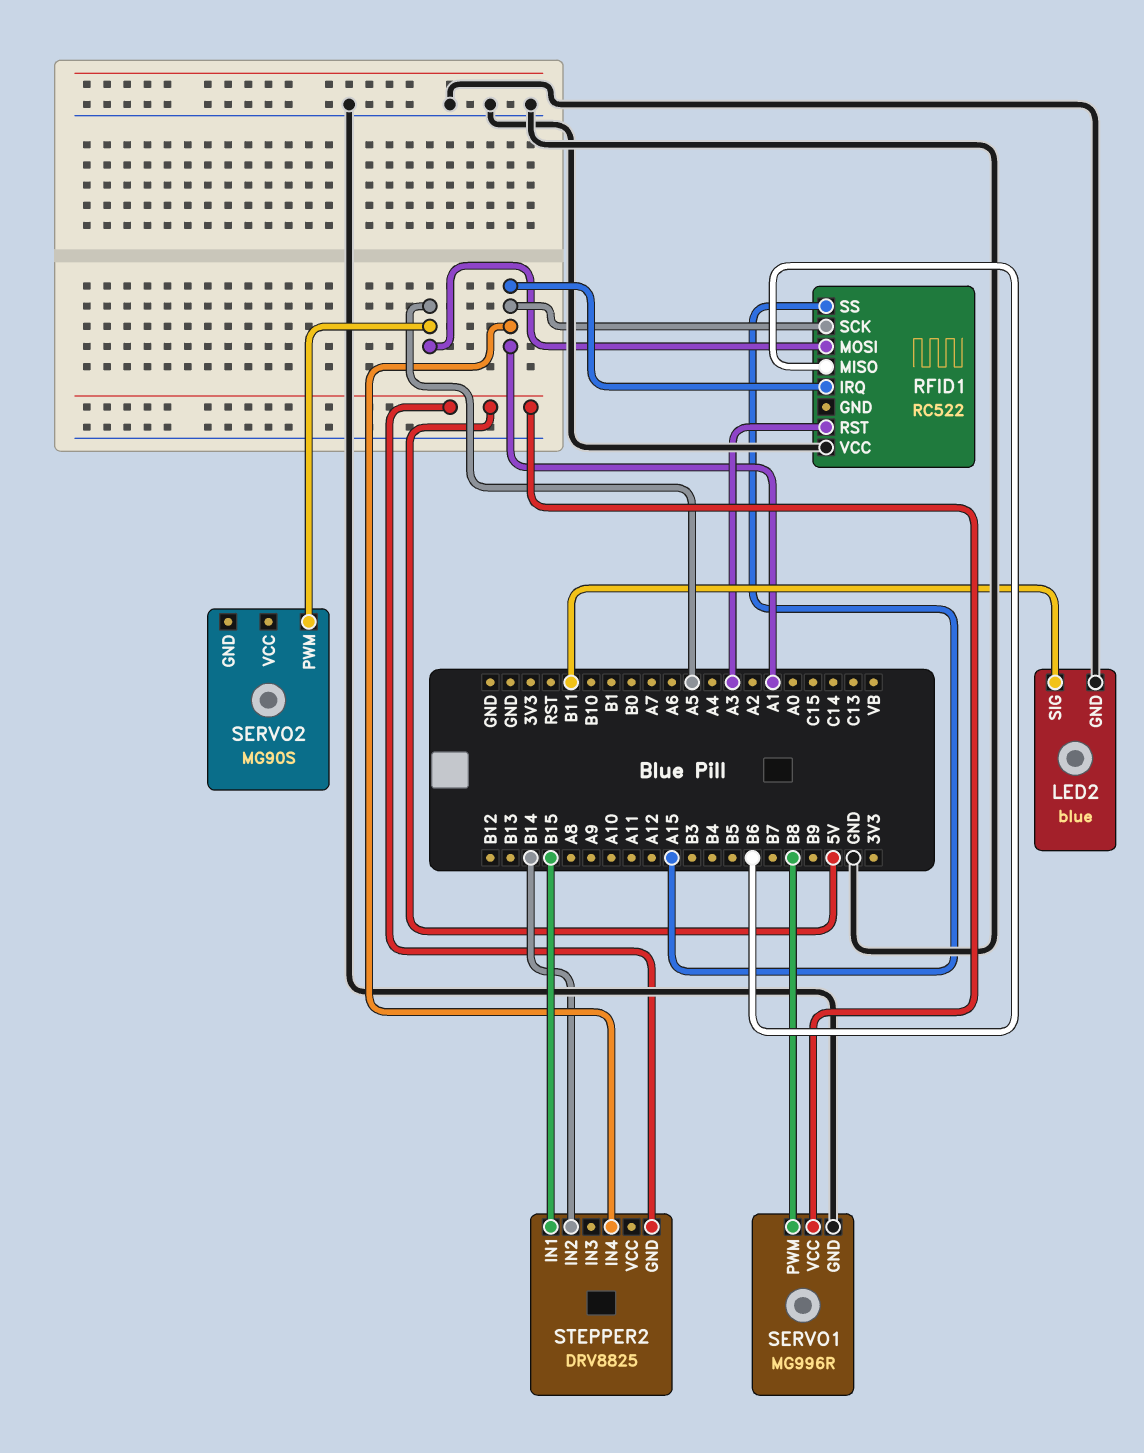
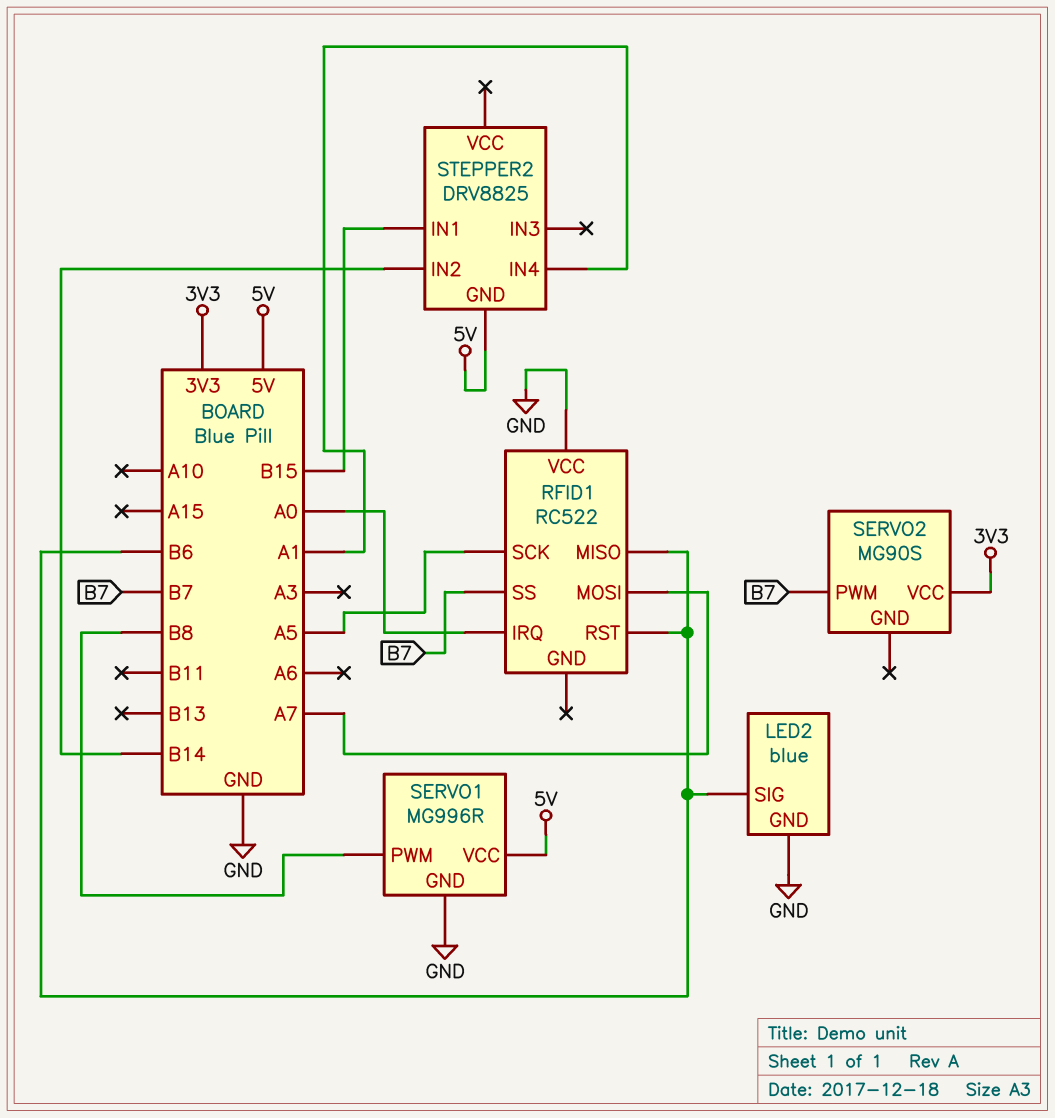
LED2 pin SIG: B11 -> B6
RFID1 pin IRQ: A1 -> A0
RFID1 pin MOSI: A5 -> A7
RFID1 pin RST: A3 -> B6
RFID1 pin SCK: A1 -> A5
RFID1 pin SS: A15 -> B7
SERVO2 pin PWM: A5 -> B7
SERVO2 pin VCC: none -> 3V3

